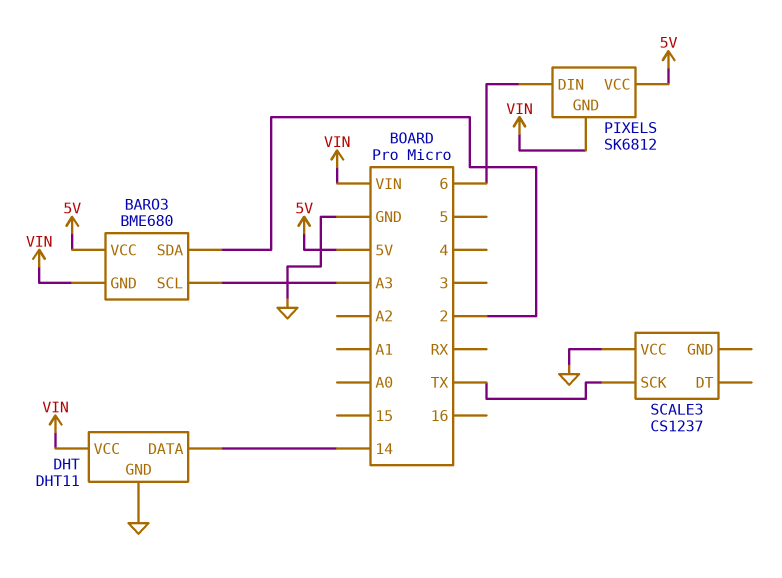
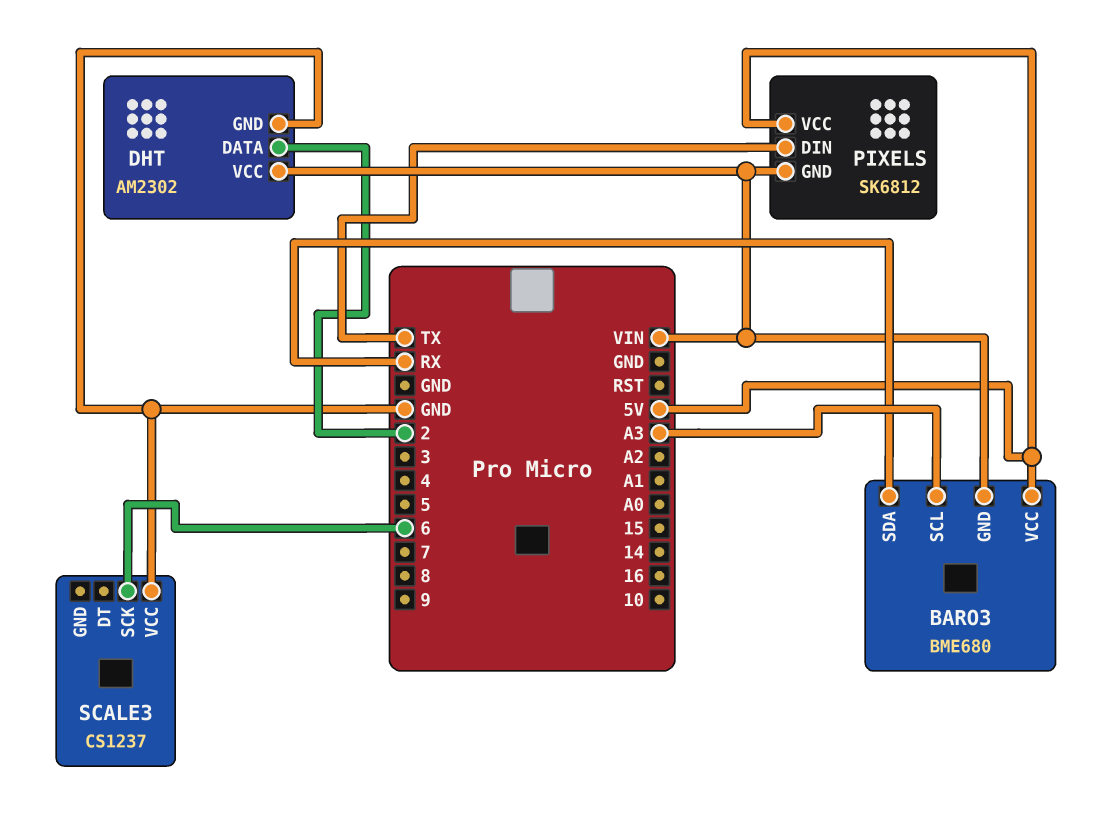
BARO3 pin SDA: 2 -> RX
DHT: DHT11 -> AM2302
DHT pin DATA: 14 -> 2
PIXELS pin DIN: 6 -> TX
SCALE3 pin SCK: TX -> 6

